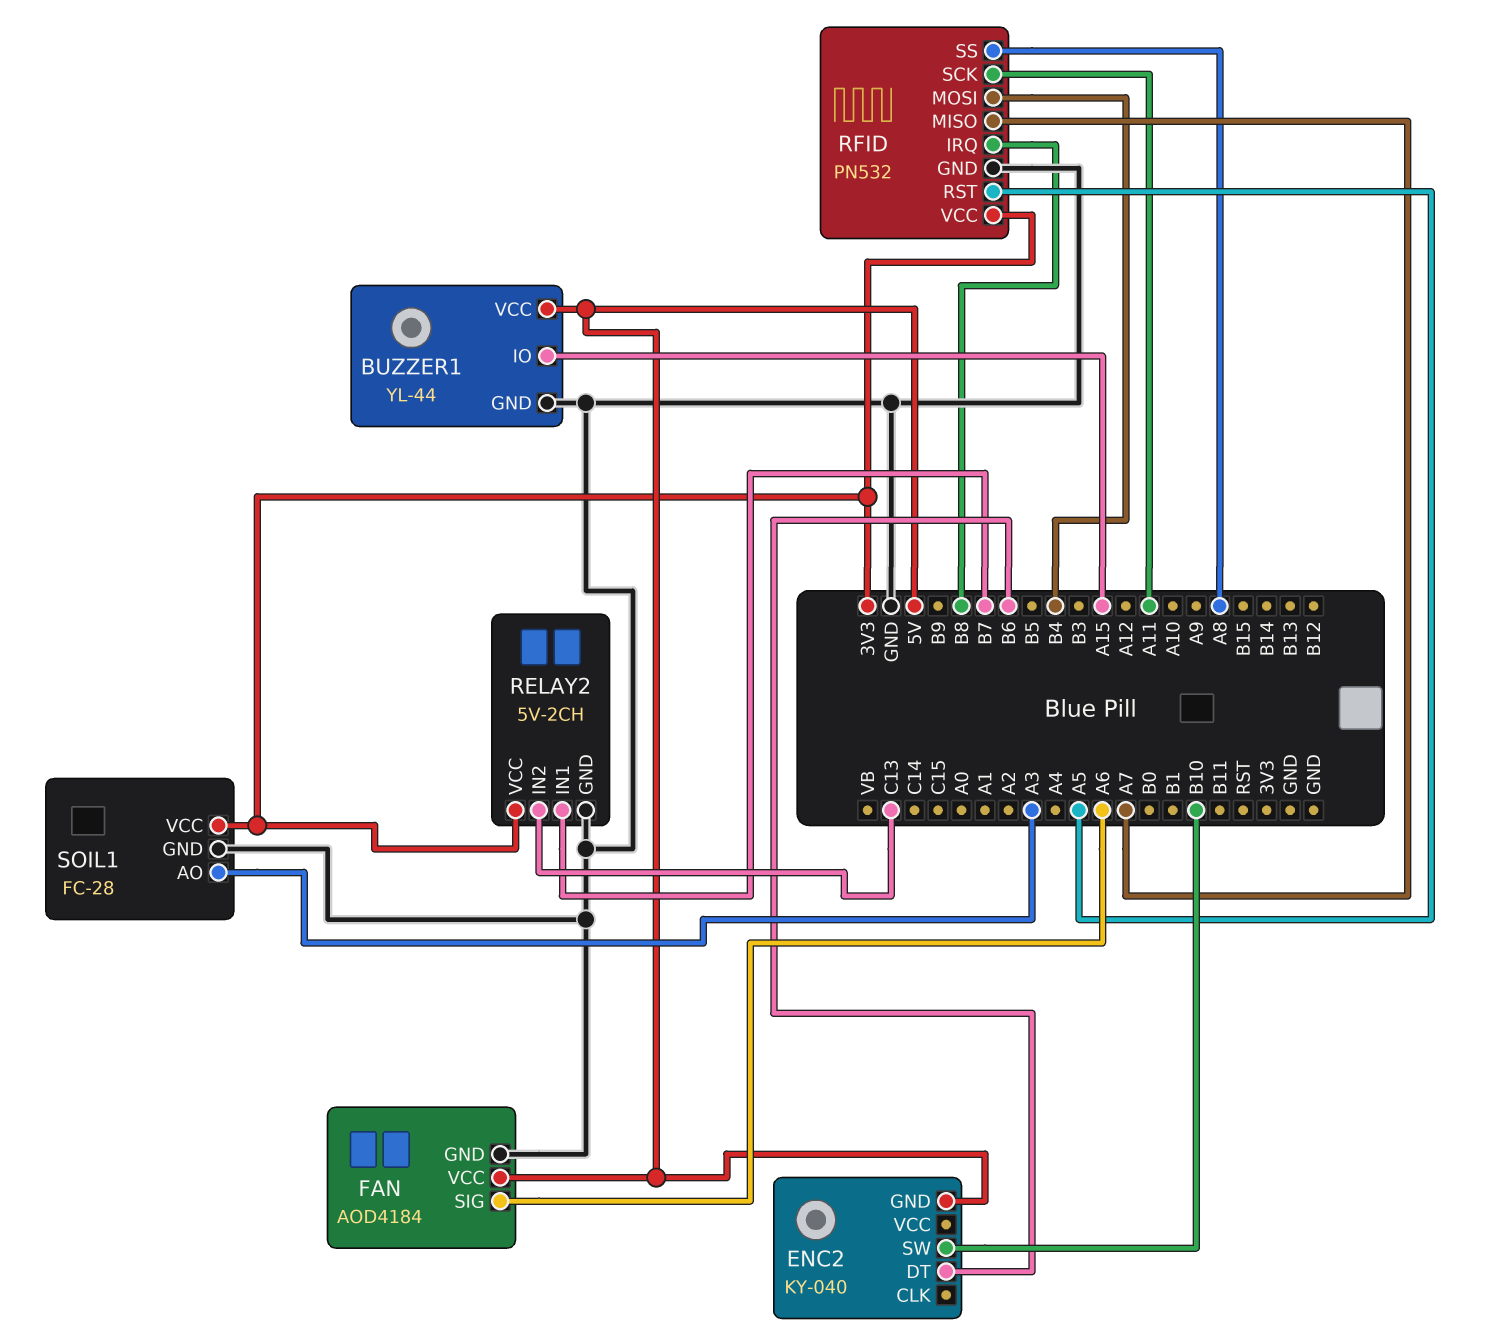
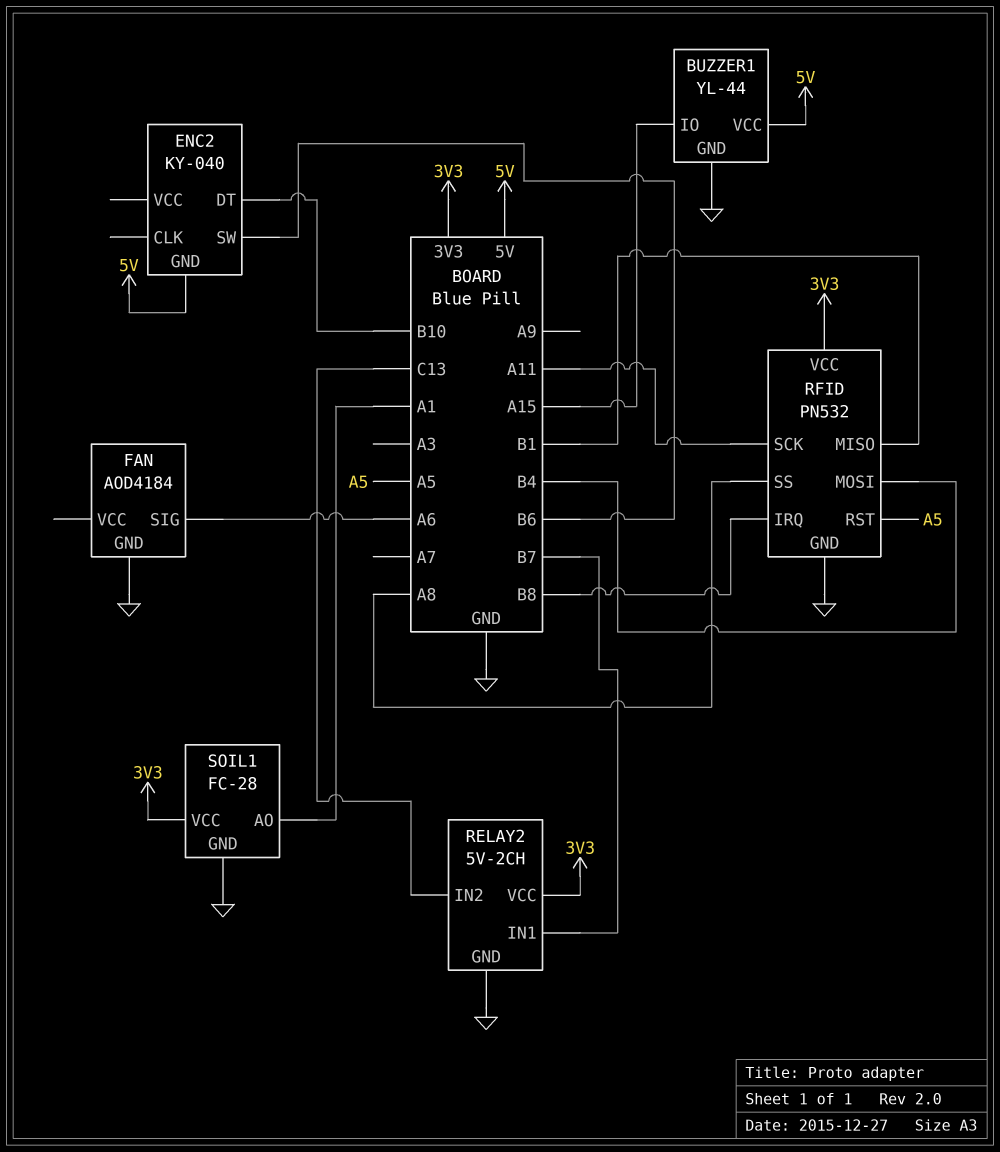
ENC2 pin DT: B6 -> B10
ENC2 pin SW: B10 -> B6
FAN pin VCC: 5V -> none
RFID pin MISO: A7 -> B1
SOIL1 pin AO: A3 -> A1

